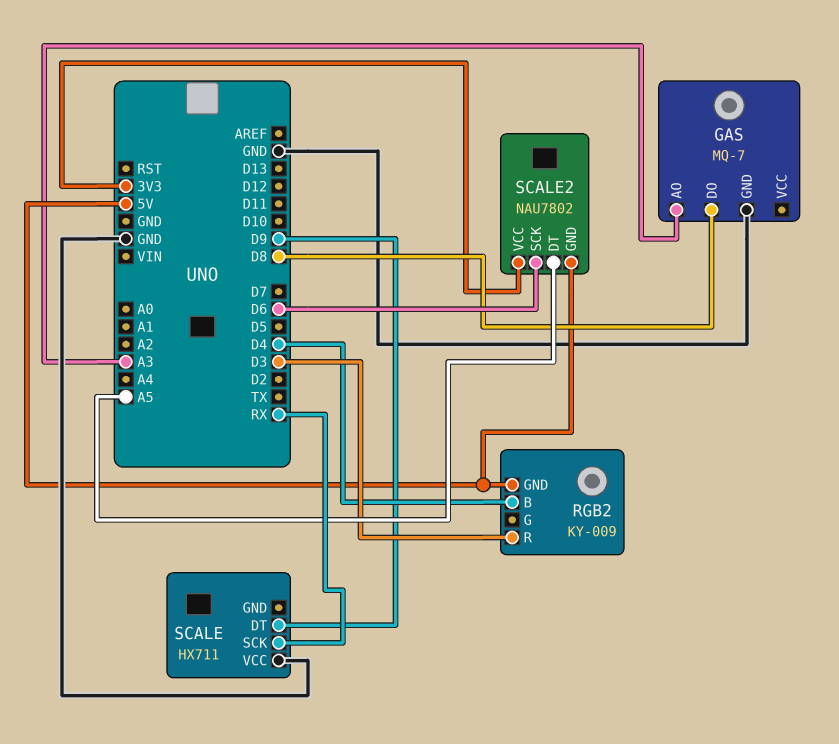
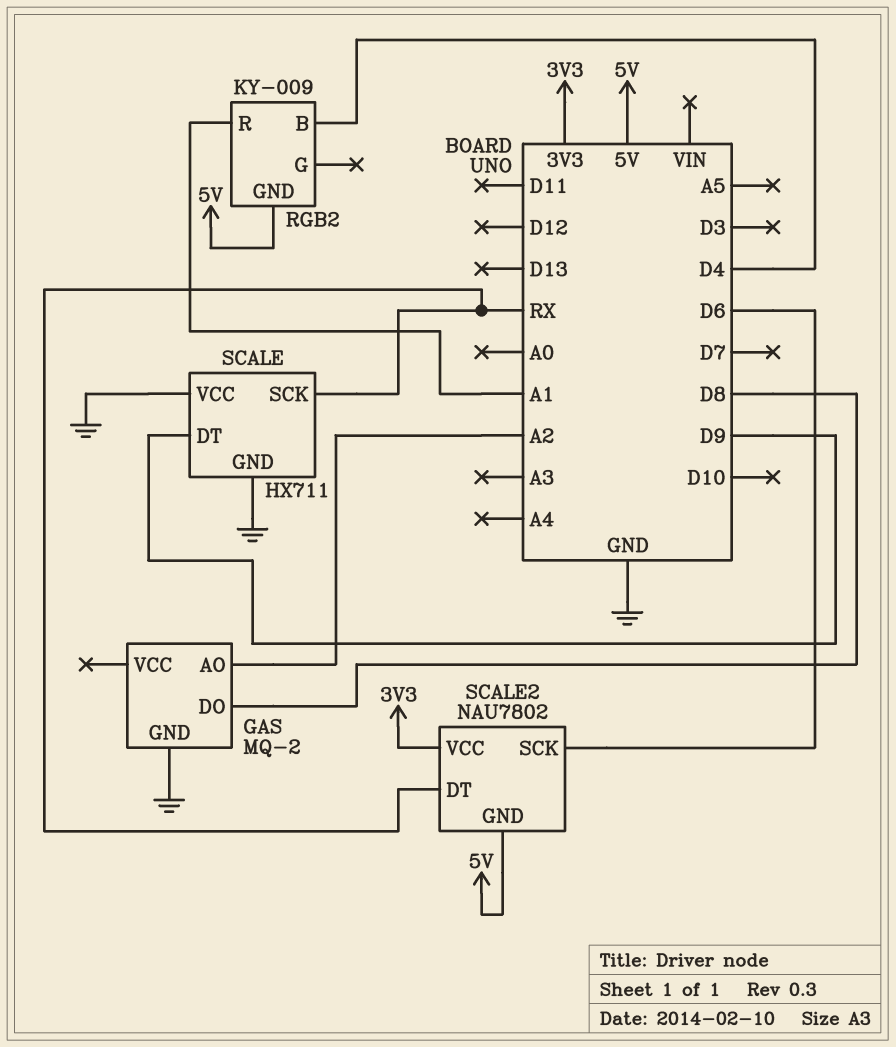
GAS: MQ-7 -> MQ-2
GAS pin AO: A3 -> A2
RGB2 pin R: D3 -> A1
SCALE pin GND: none -> GND
SCALE2 pin DT: A5 -> RX

